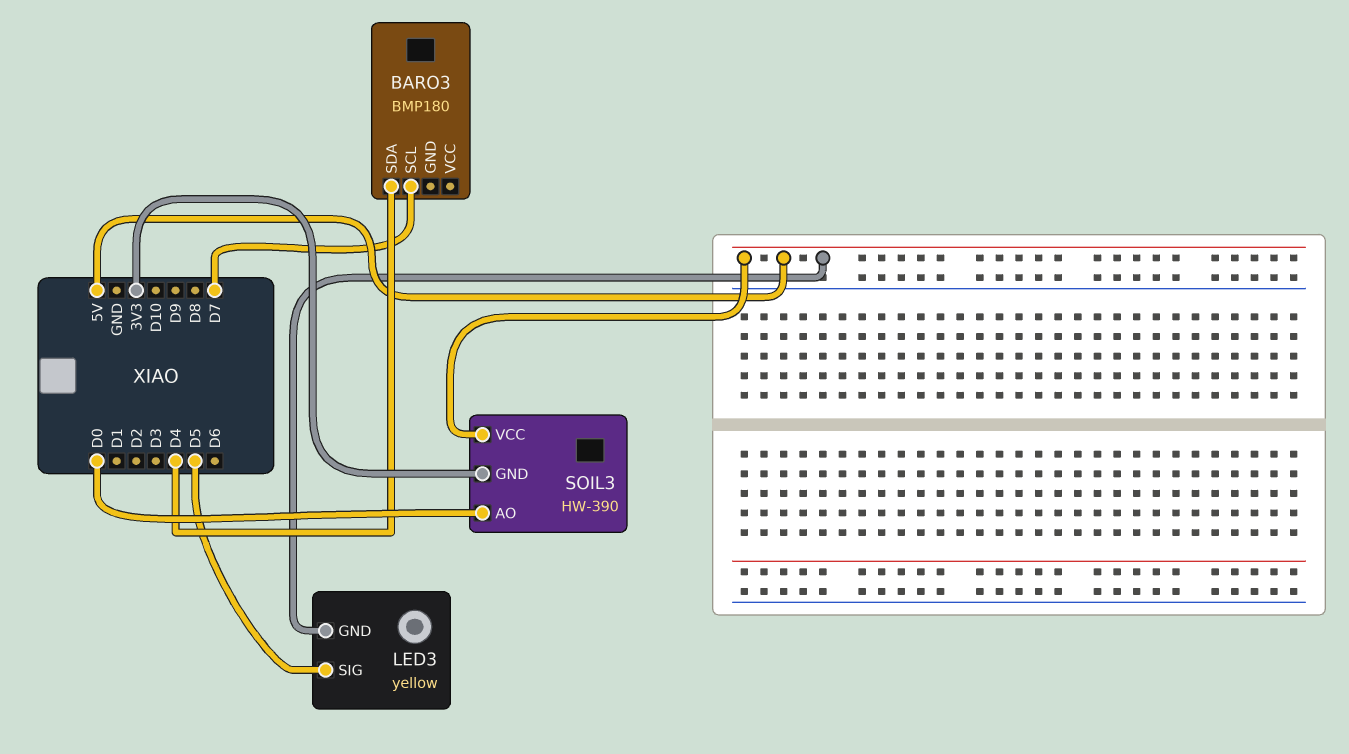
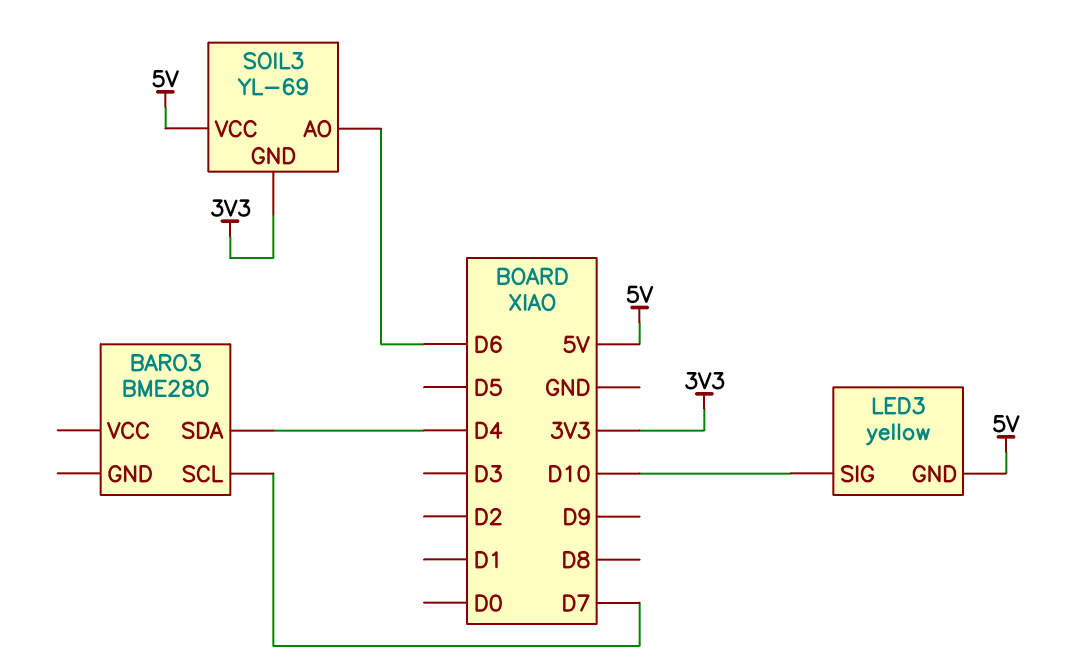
BARO3: BMP180 -> BME280
LED3 pin SIG: D5 -> D10
SOIL3: HW-390 -> YL-69
SOIL3 pin AO: D0 -> D6

